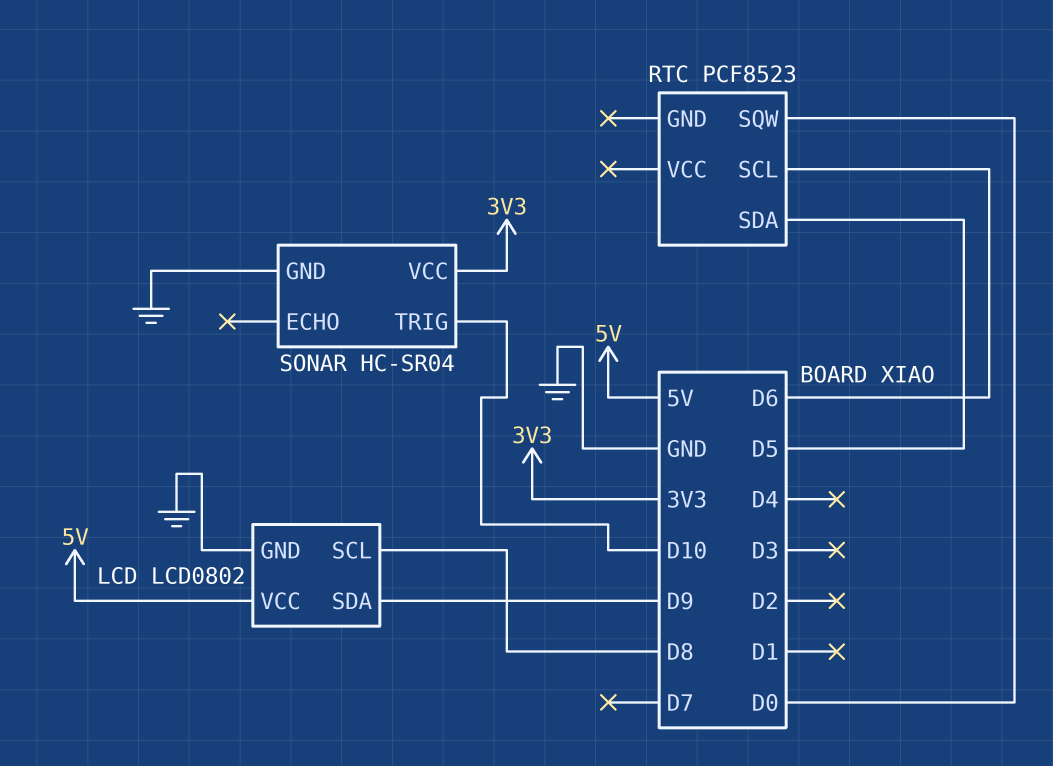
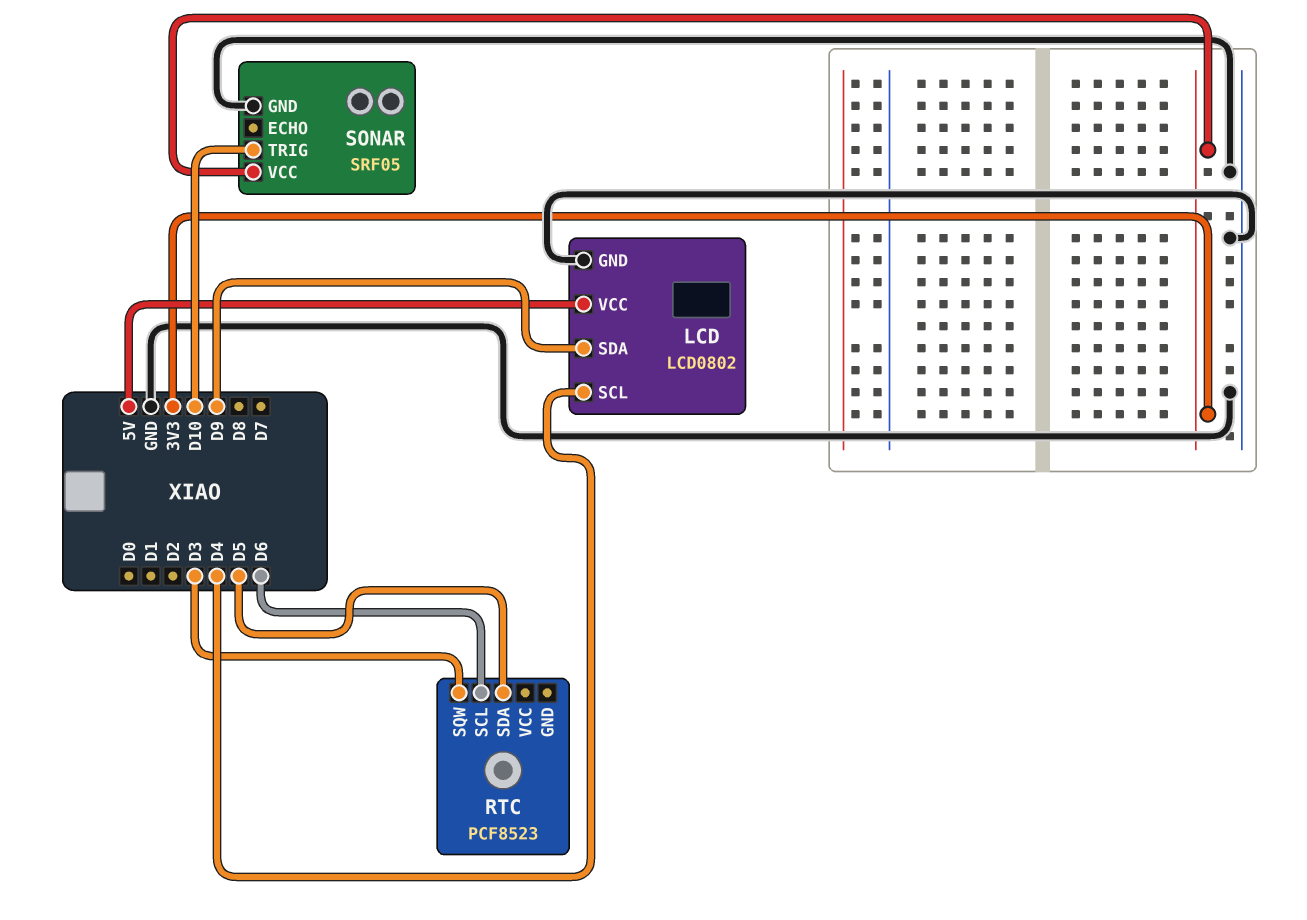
LCD pin SCL: D8 -> D4
RTC pin SQW: D0 -> D3
SONAR: HC-SR04 -> SRF05

